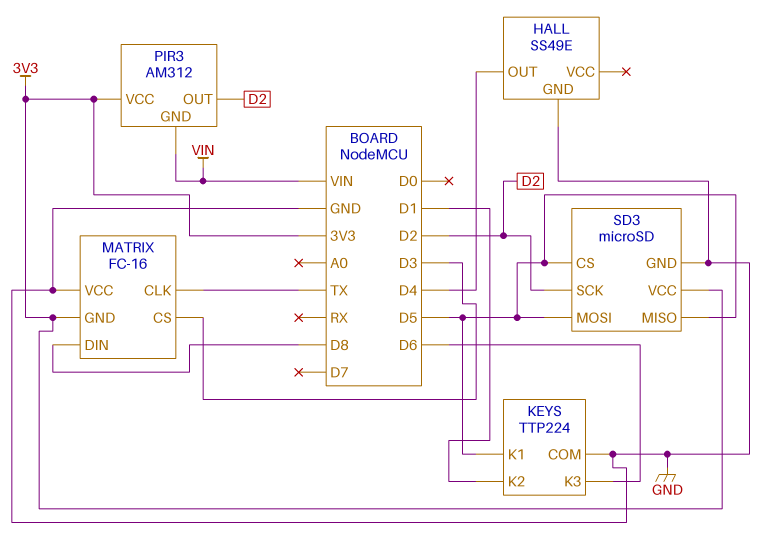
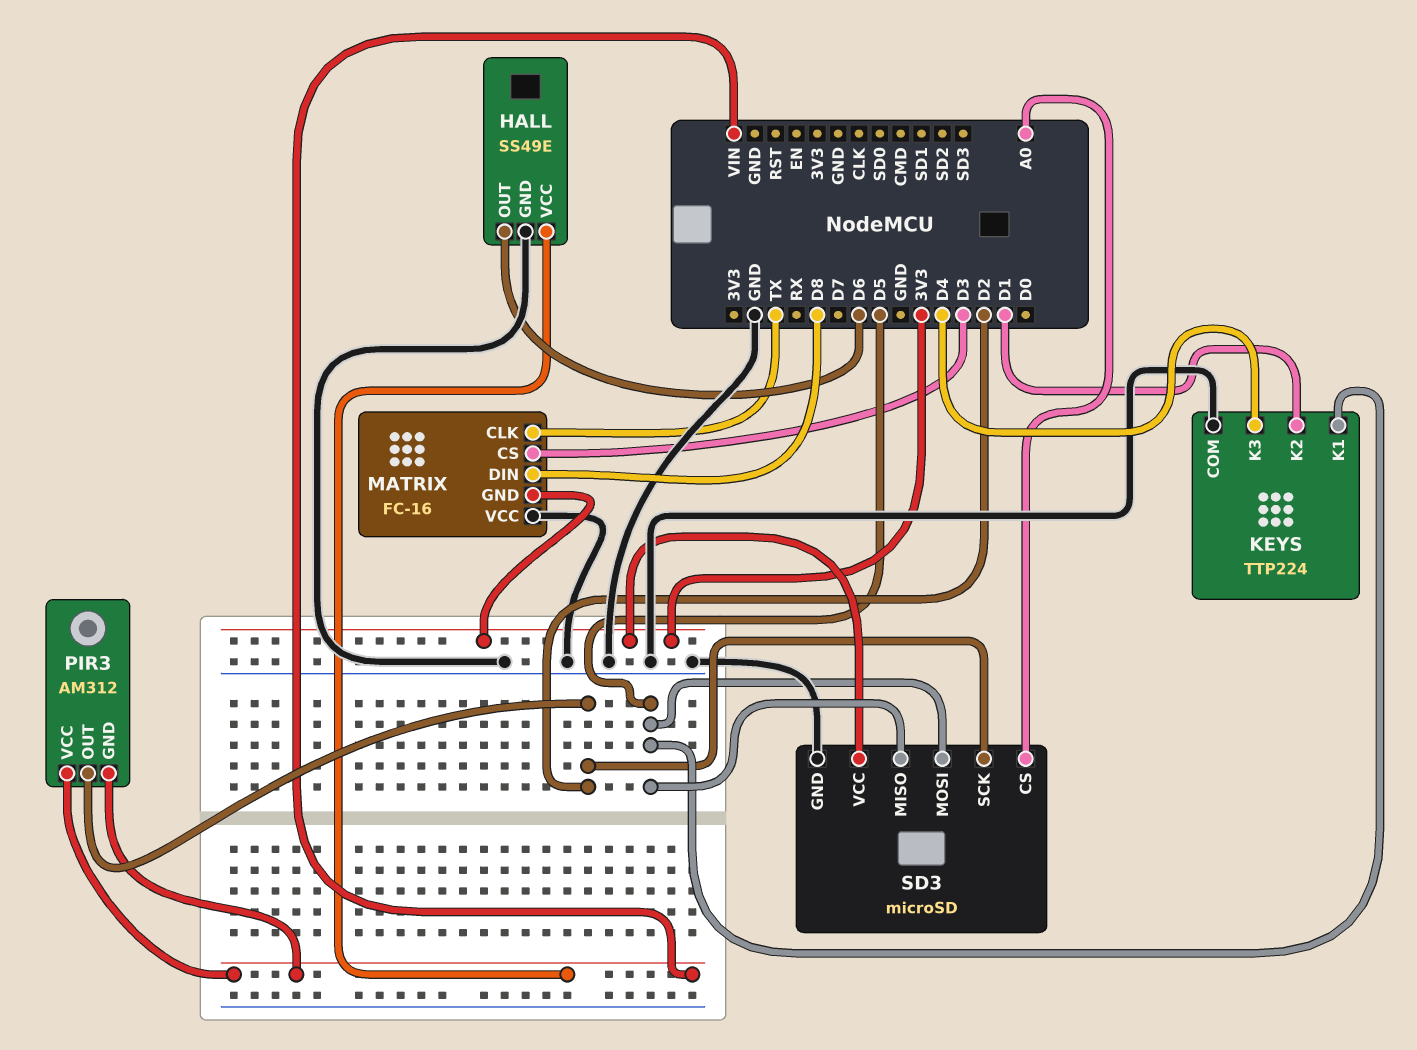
HALL pin OUT: D4 -> D6
HALL pin VCC: none -> VIN
KEYS pin K3: D6 -> D4
PIR3 pin VCC: 3V3 -> VIN
SD3 pin CS: D5 -> A0

